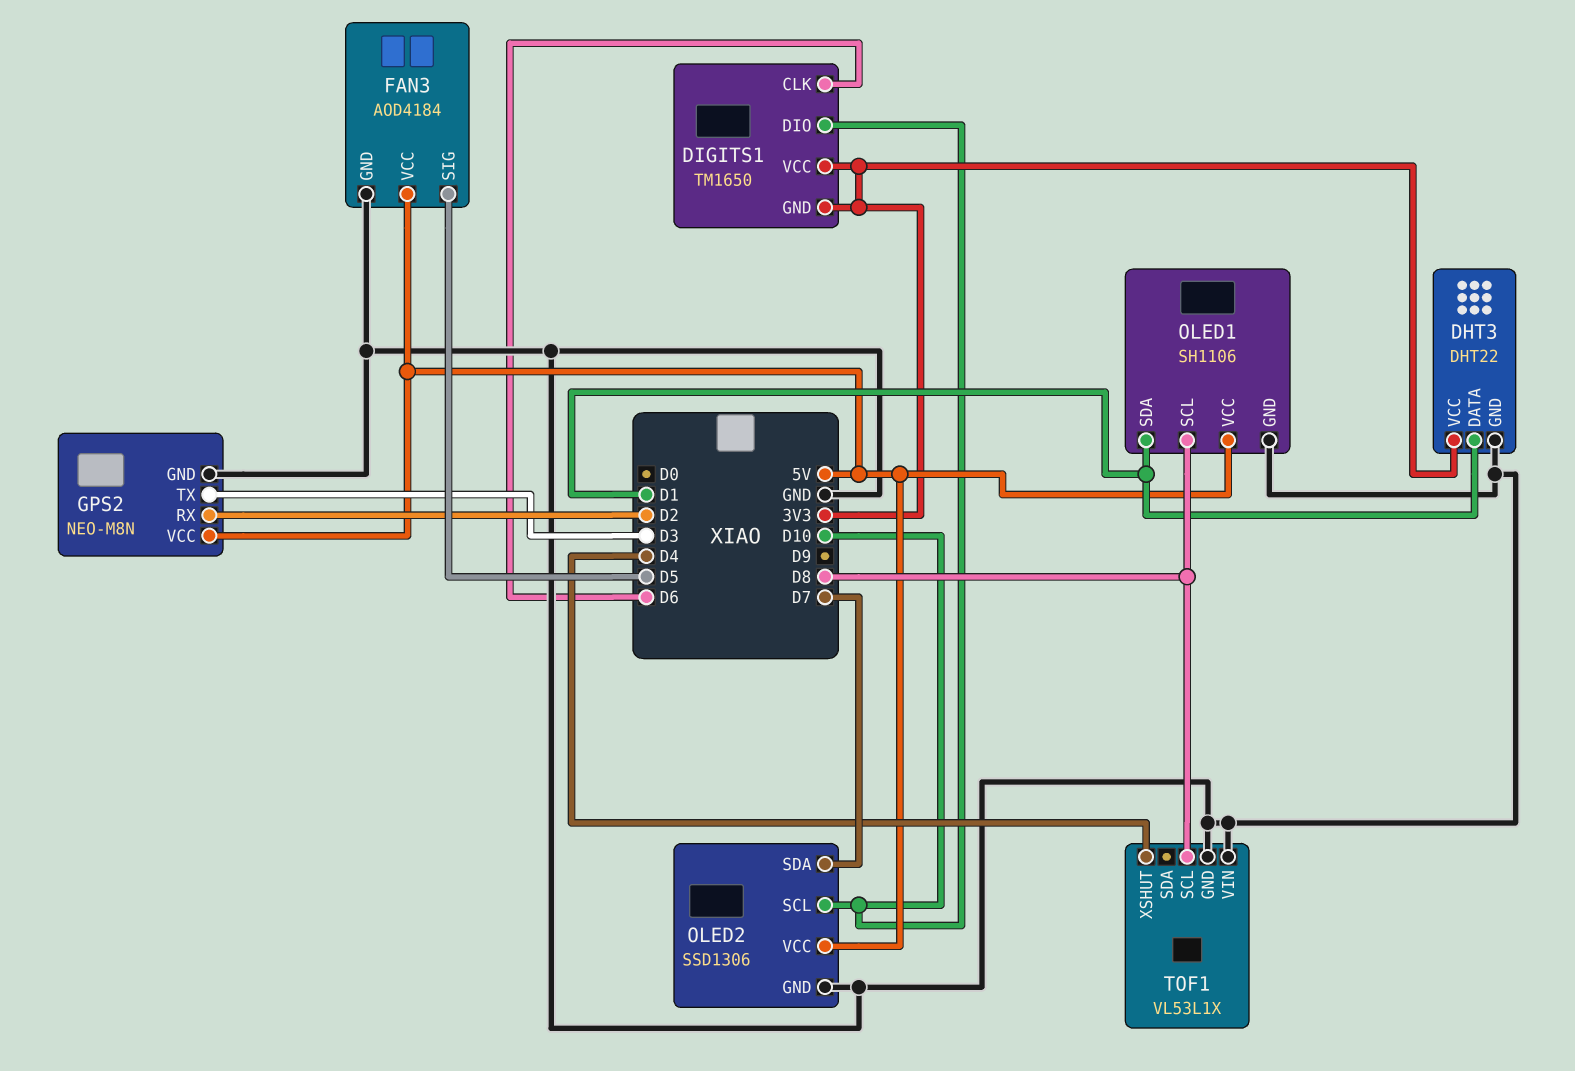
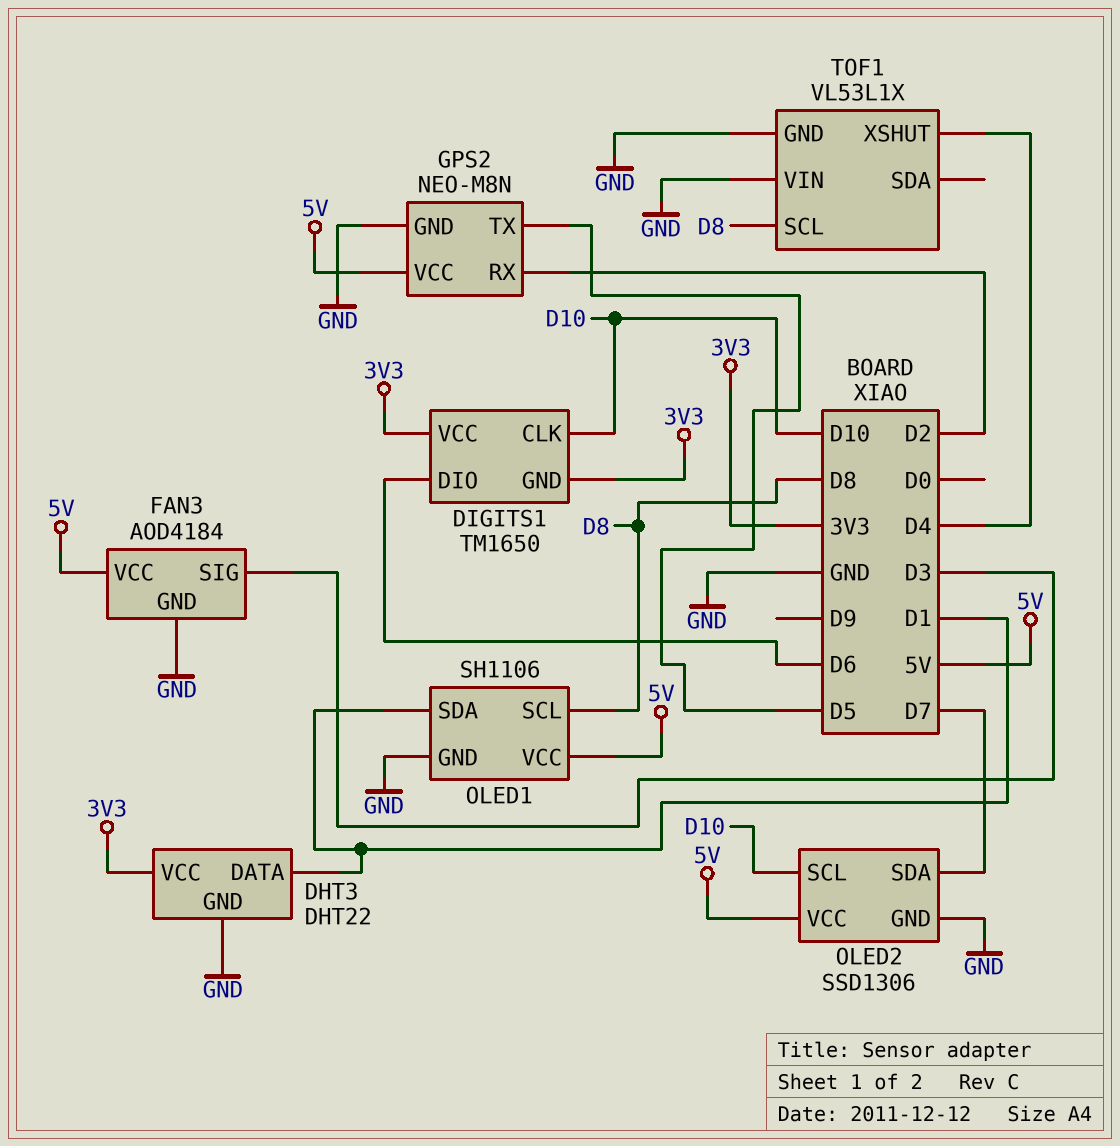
DIGITS1 pin CLK: D6 -> D10
DIGITS1 pin DIO: D10 -> D6
FAN3 pin SIG: D5 -> D3
GPS2 pin TX: D3 -> D5

